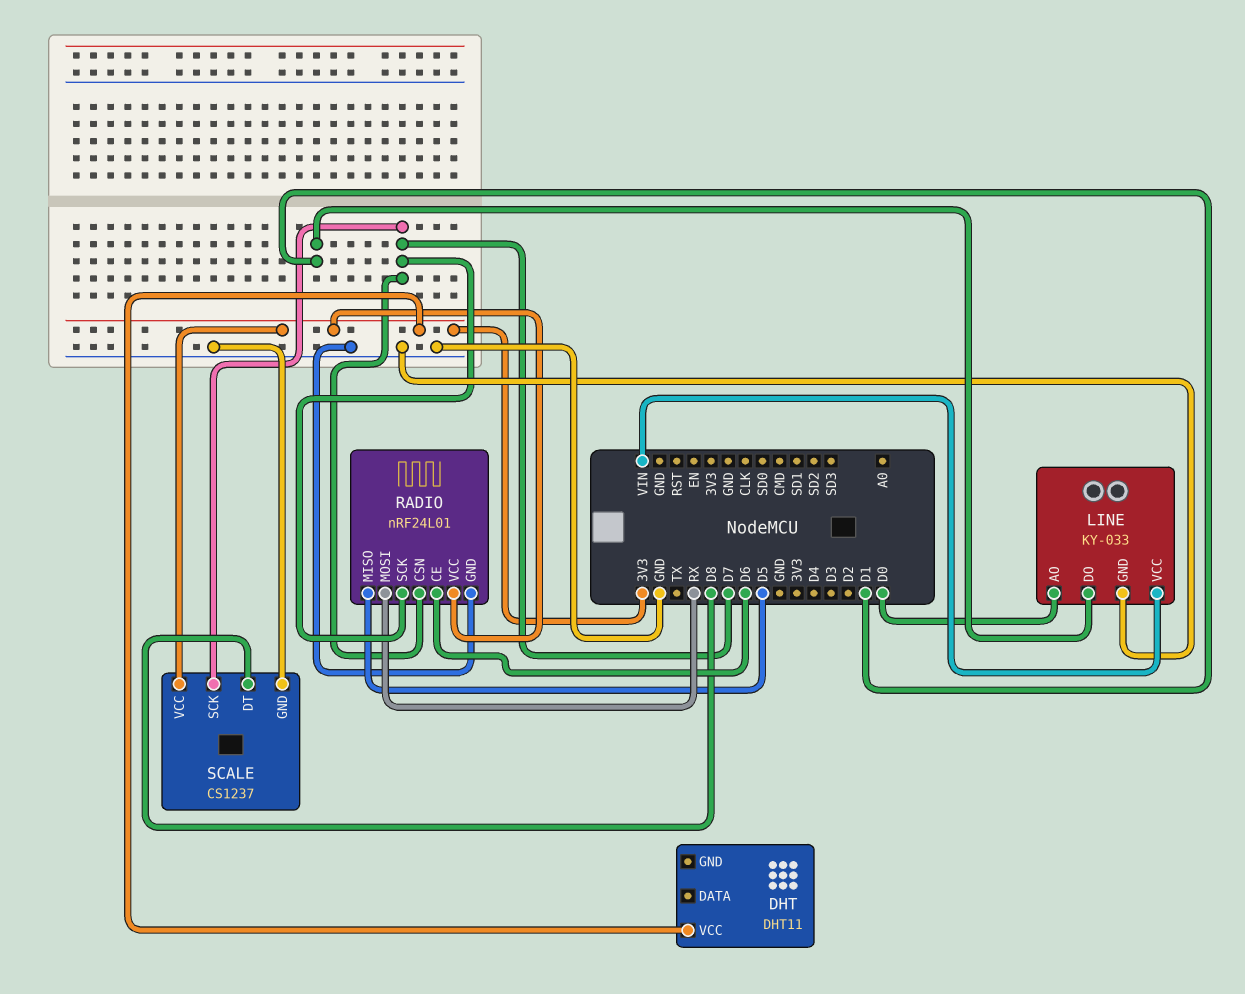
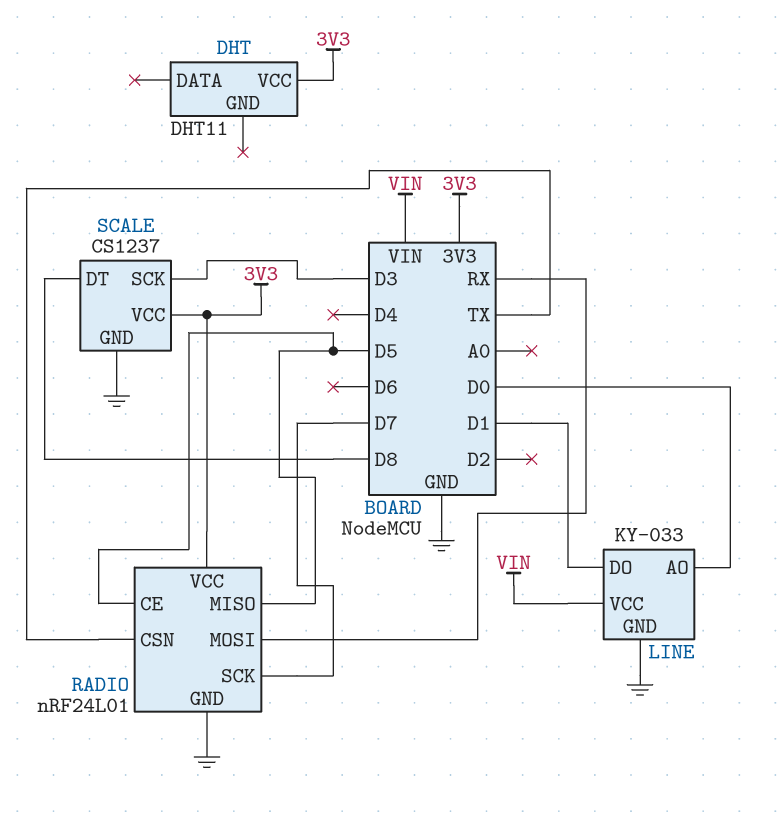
RADIO pin CE: D6 -> D5
RADIO pin CSN: D7 -> TX
SCALE pin SCK: D7 -> D3

